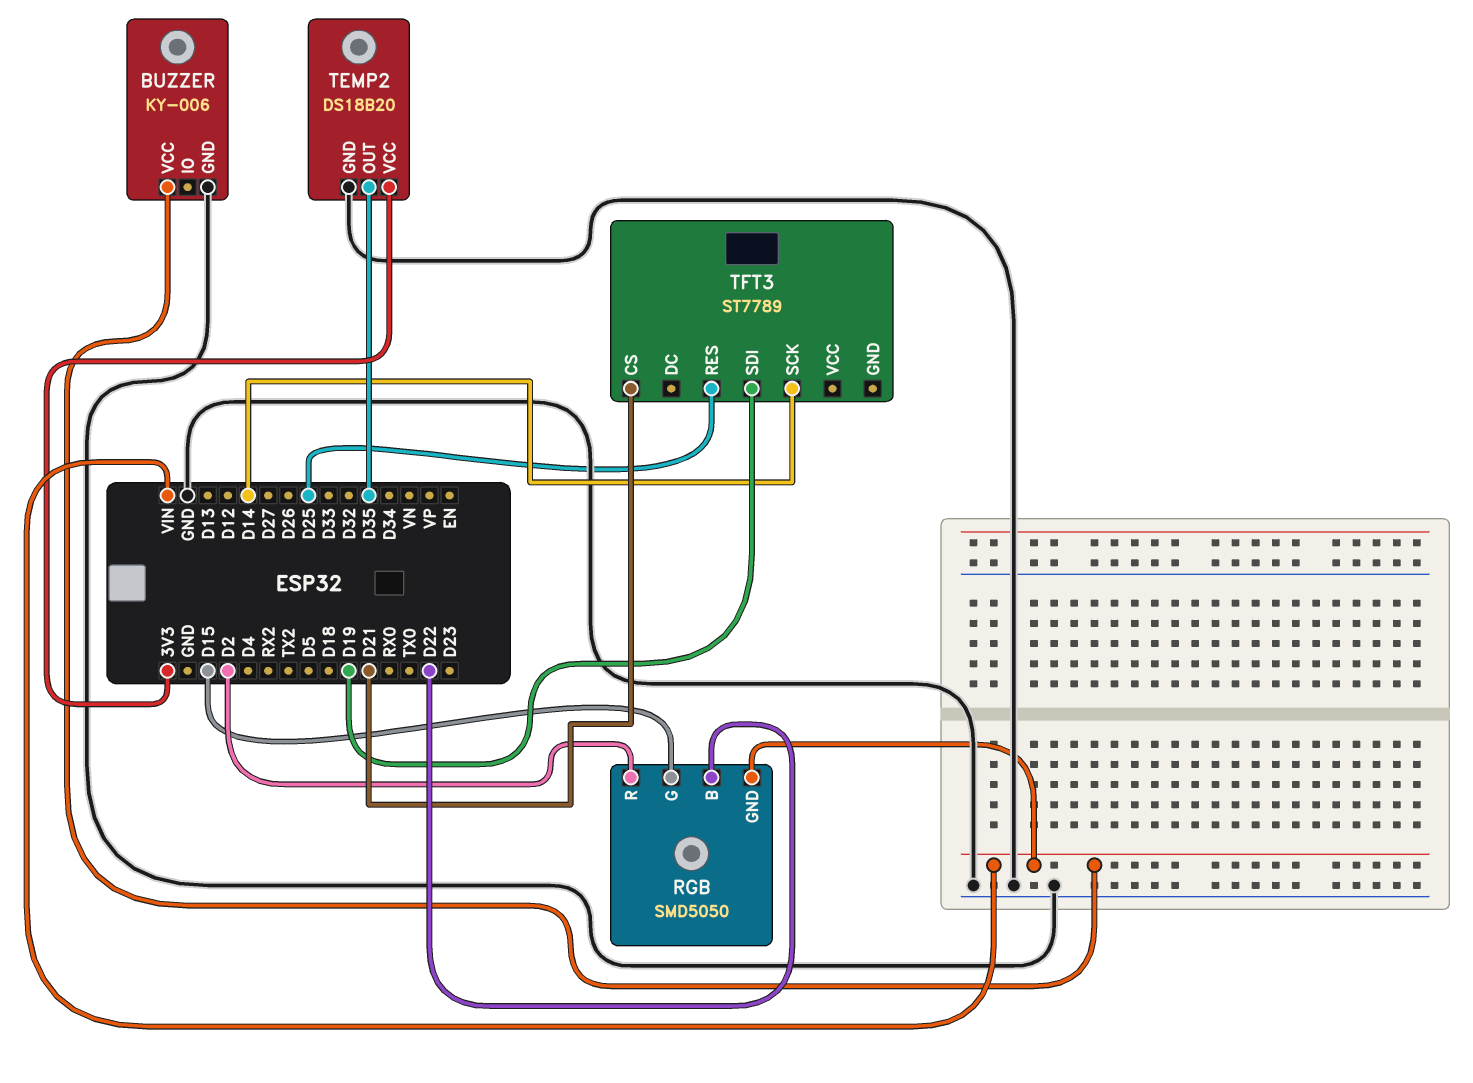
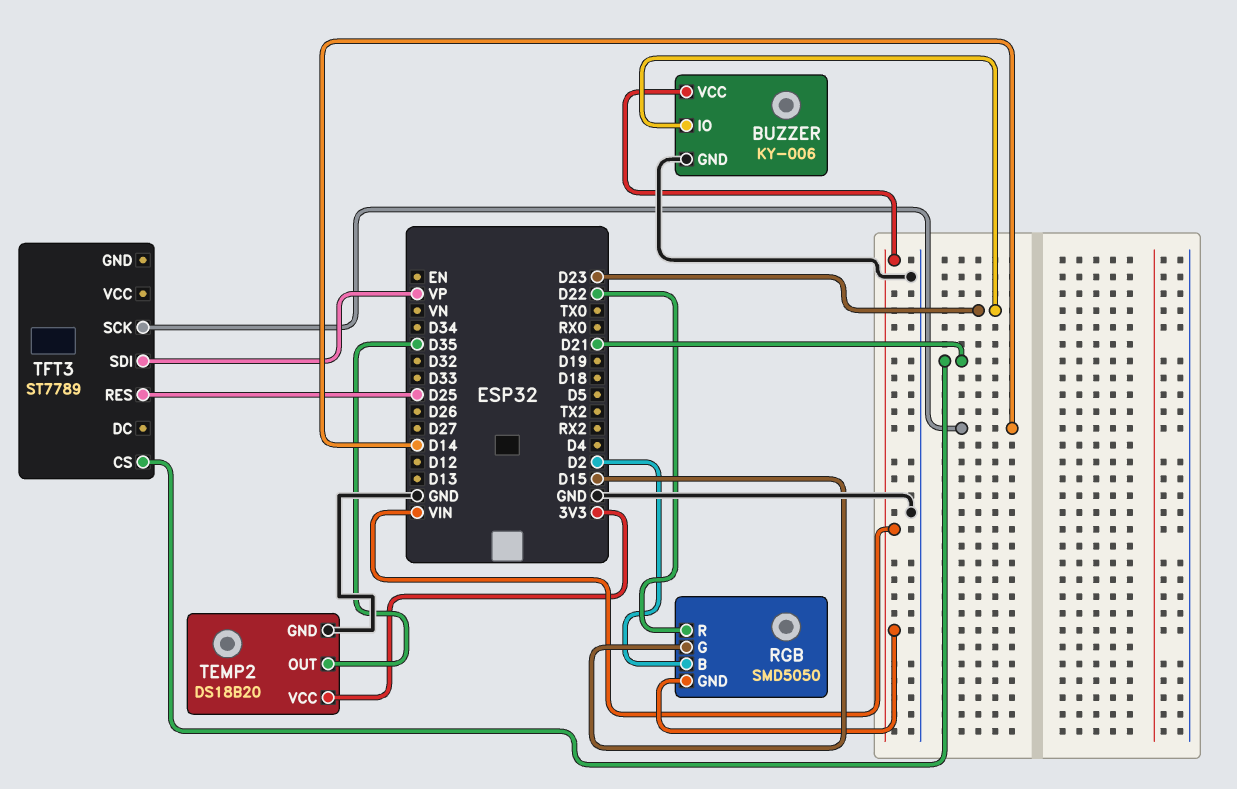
BUZZER pin IO: none -> D23
RGB pin B: D22 -> D2
RGB pin R: D2 -> D22
TFT3 pin SDI: D19 -> VP

